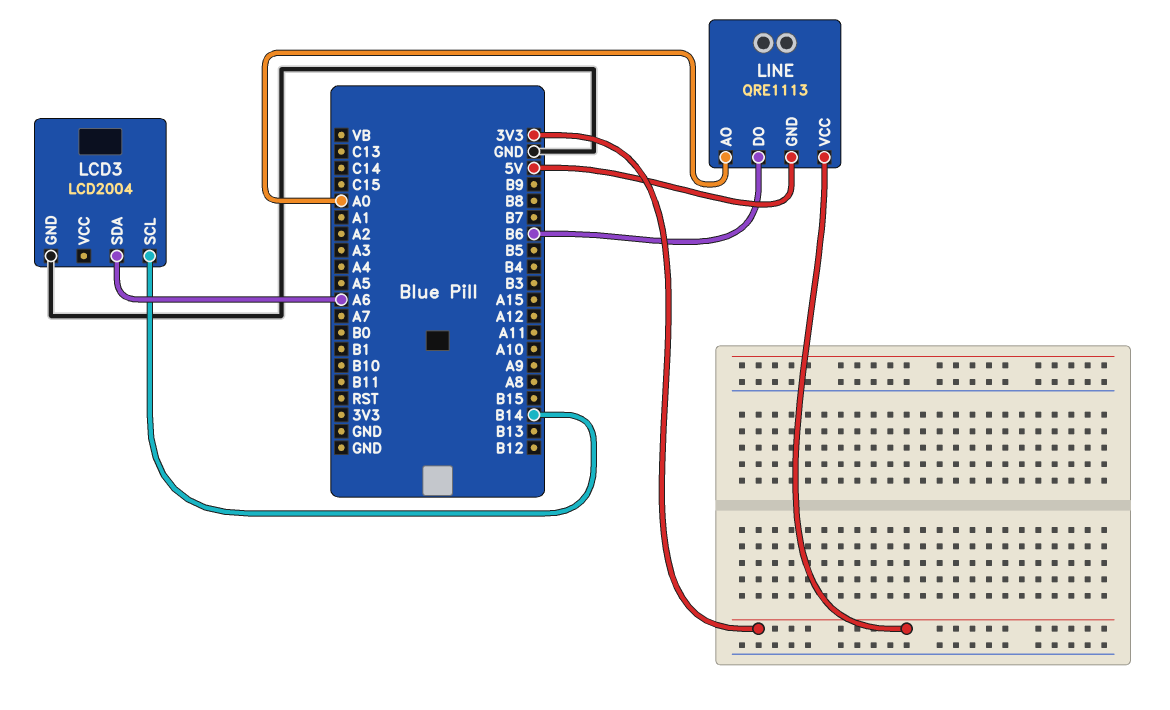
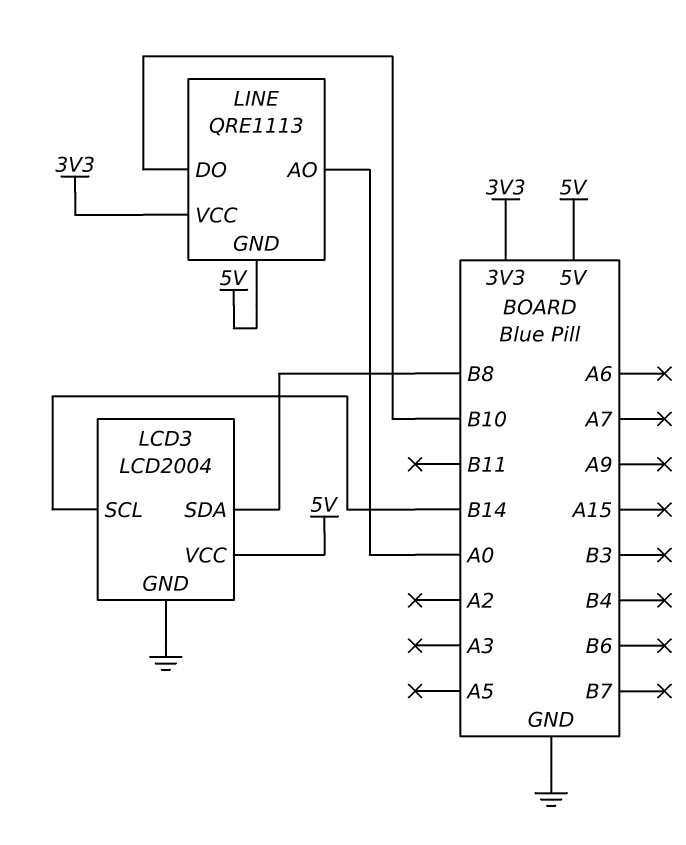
LCD3 pin SDA: A6 -> B8
LCD3 pin VCC: none -> 5V
LINE pin DO: B6 -> B10

